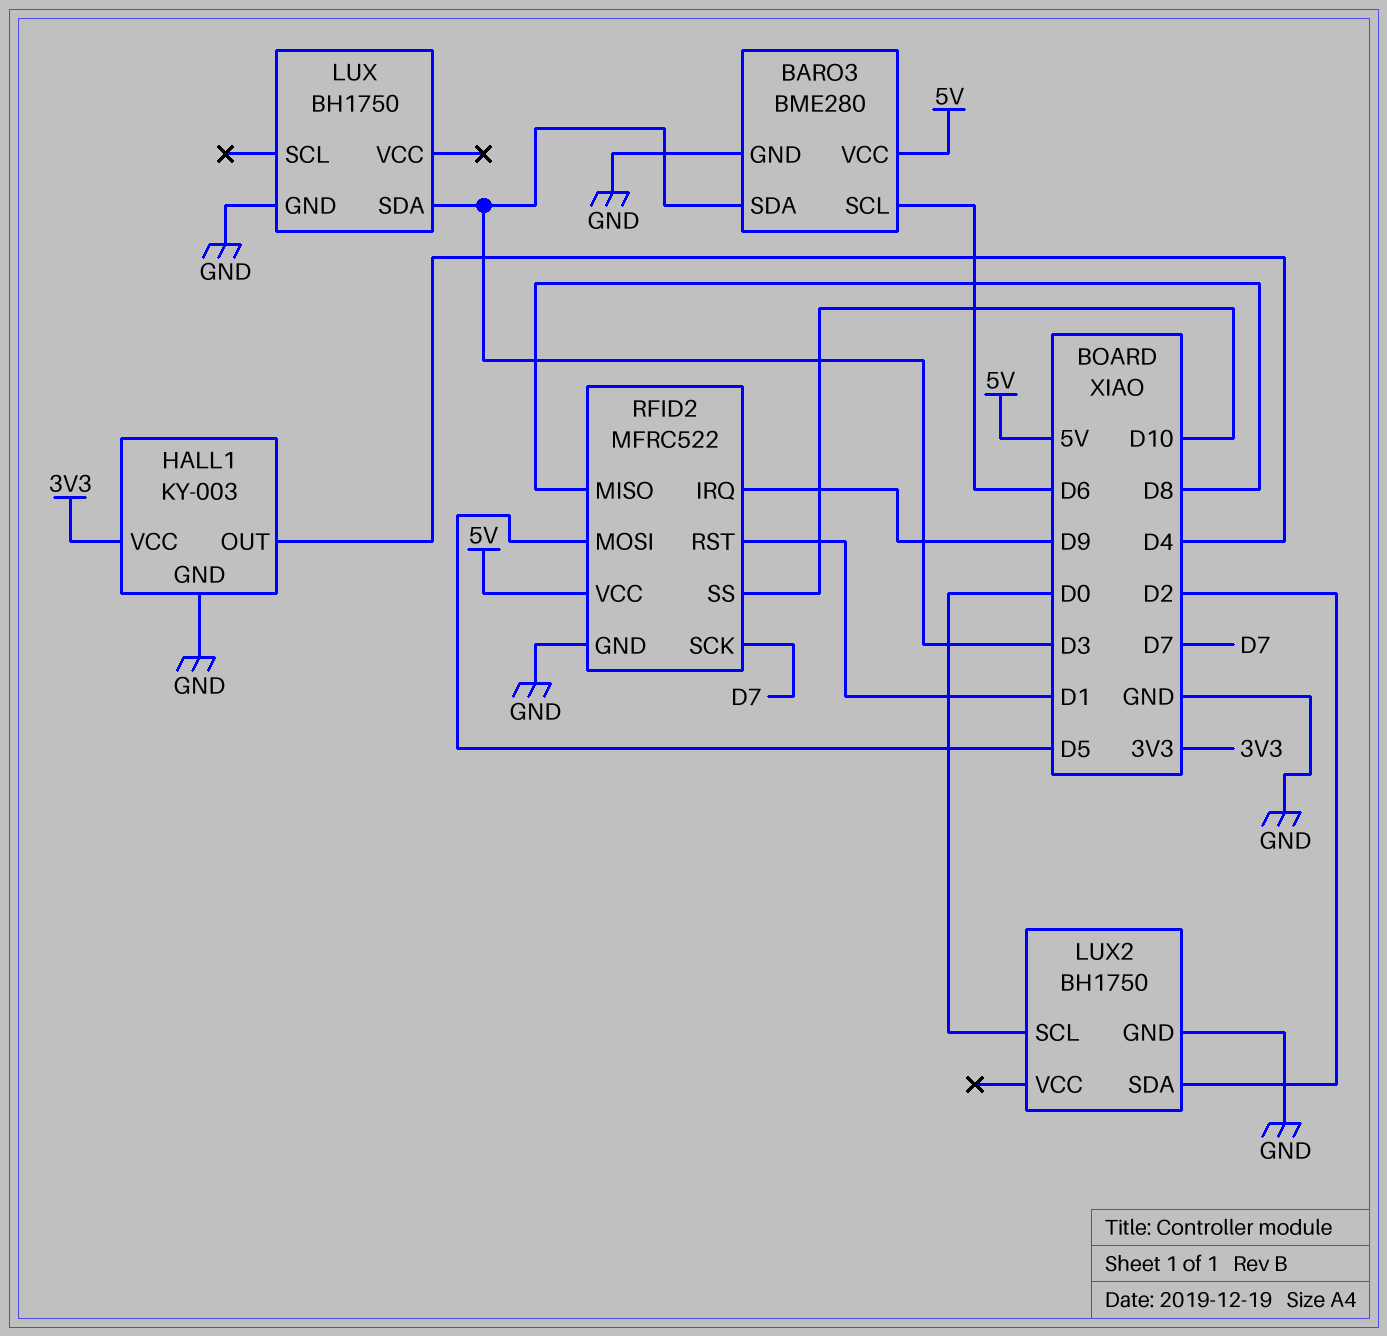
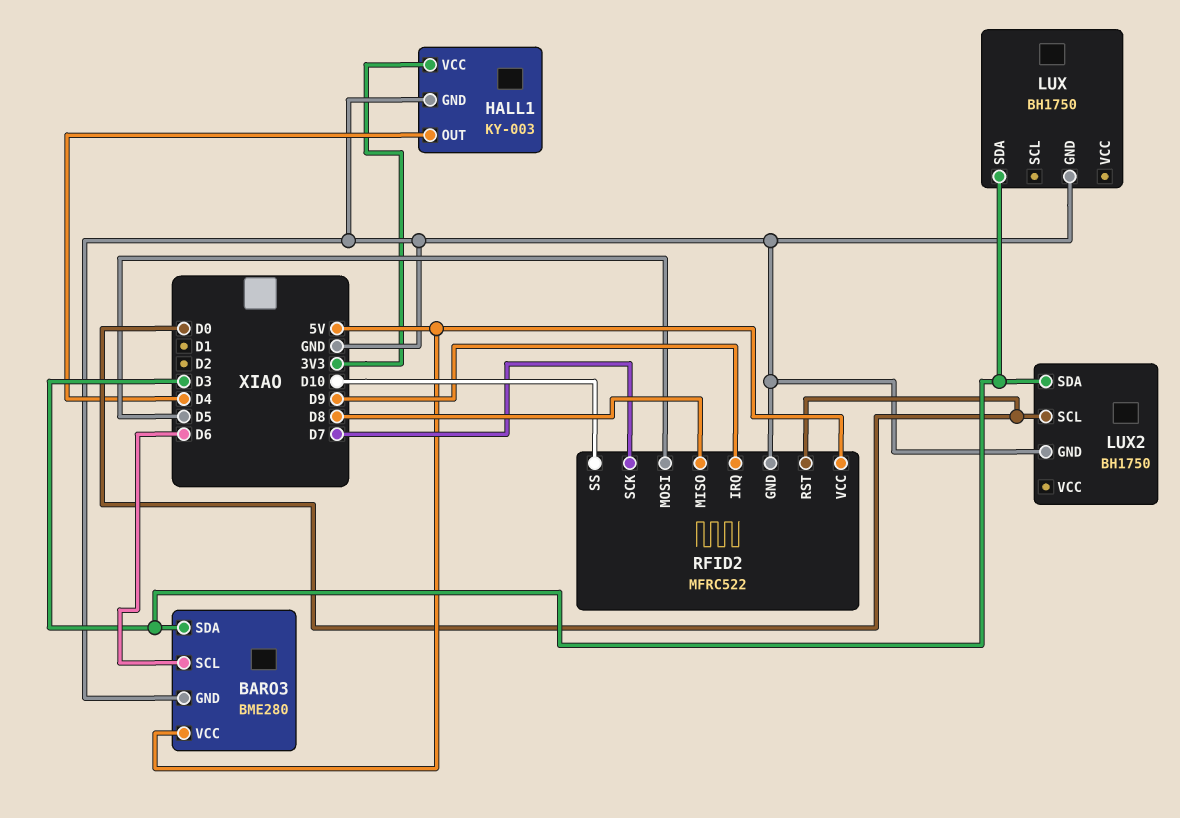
LUX2 pin SDA: D2 -> D3
RFID2 pin RST: D1 -> D0

